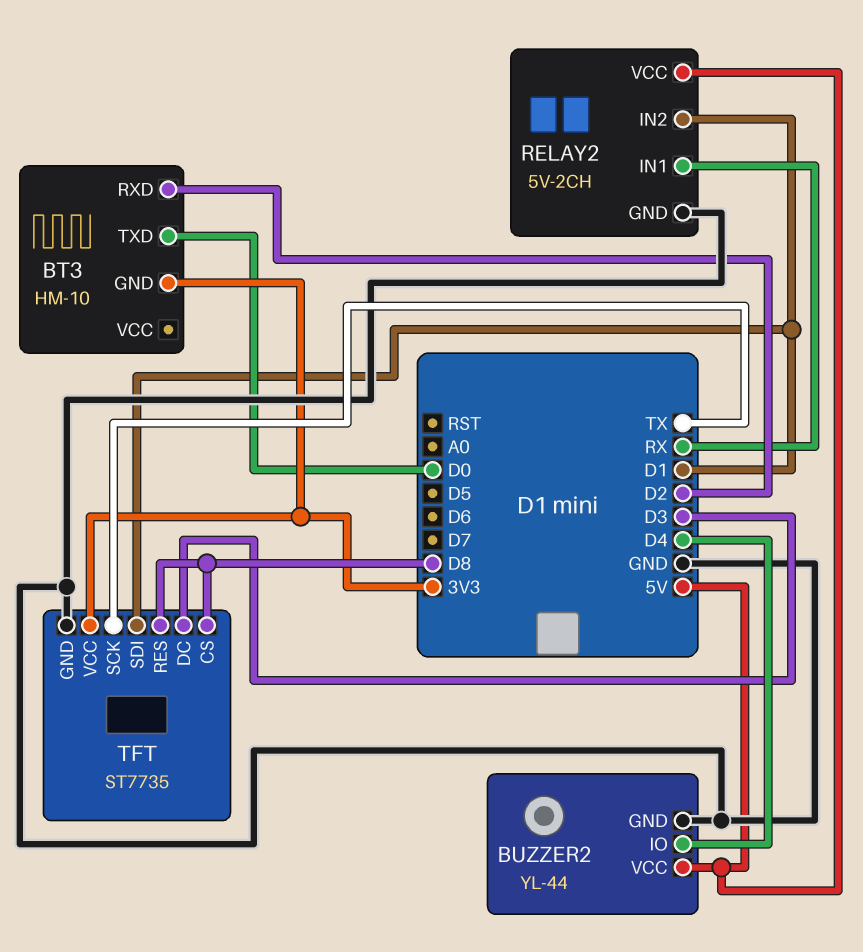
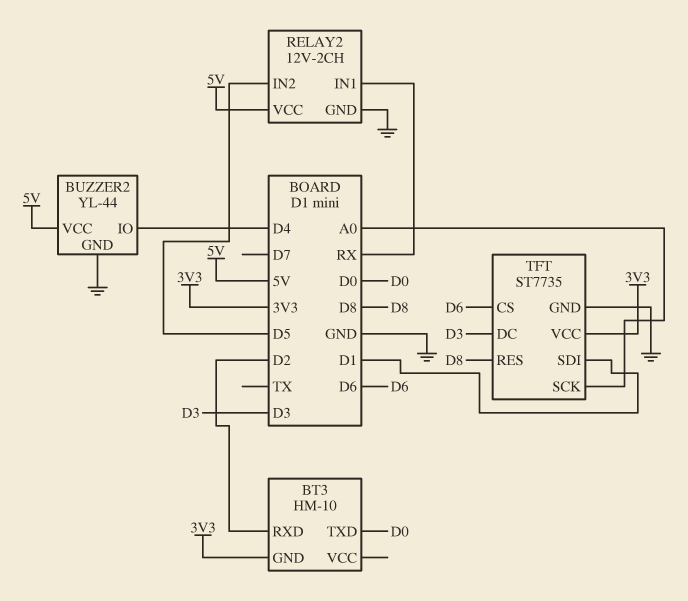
RELAY2: 5V-2CH -> 12V-2CH
RELAY2 pin IN2: D1 -> D5
TFT pin CS: D8 -> D6
TFT pin SCK: TX -> A0

